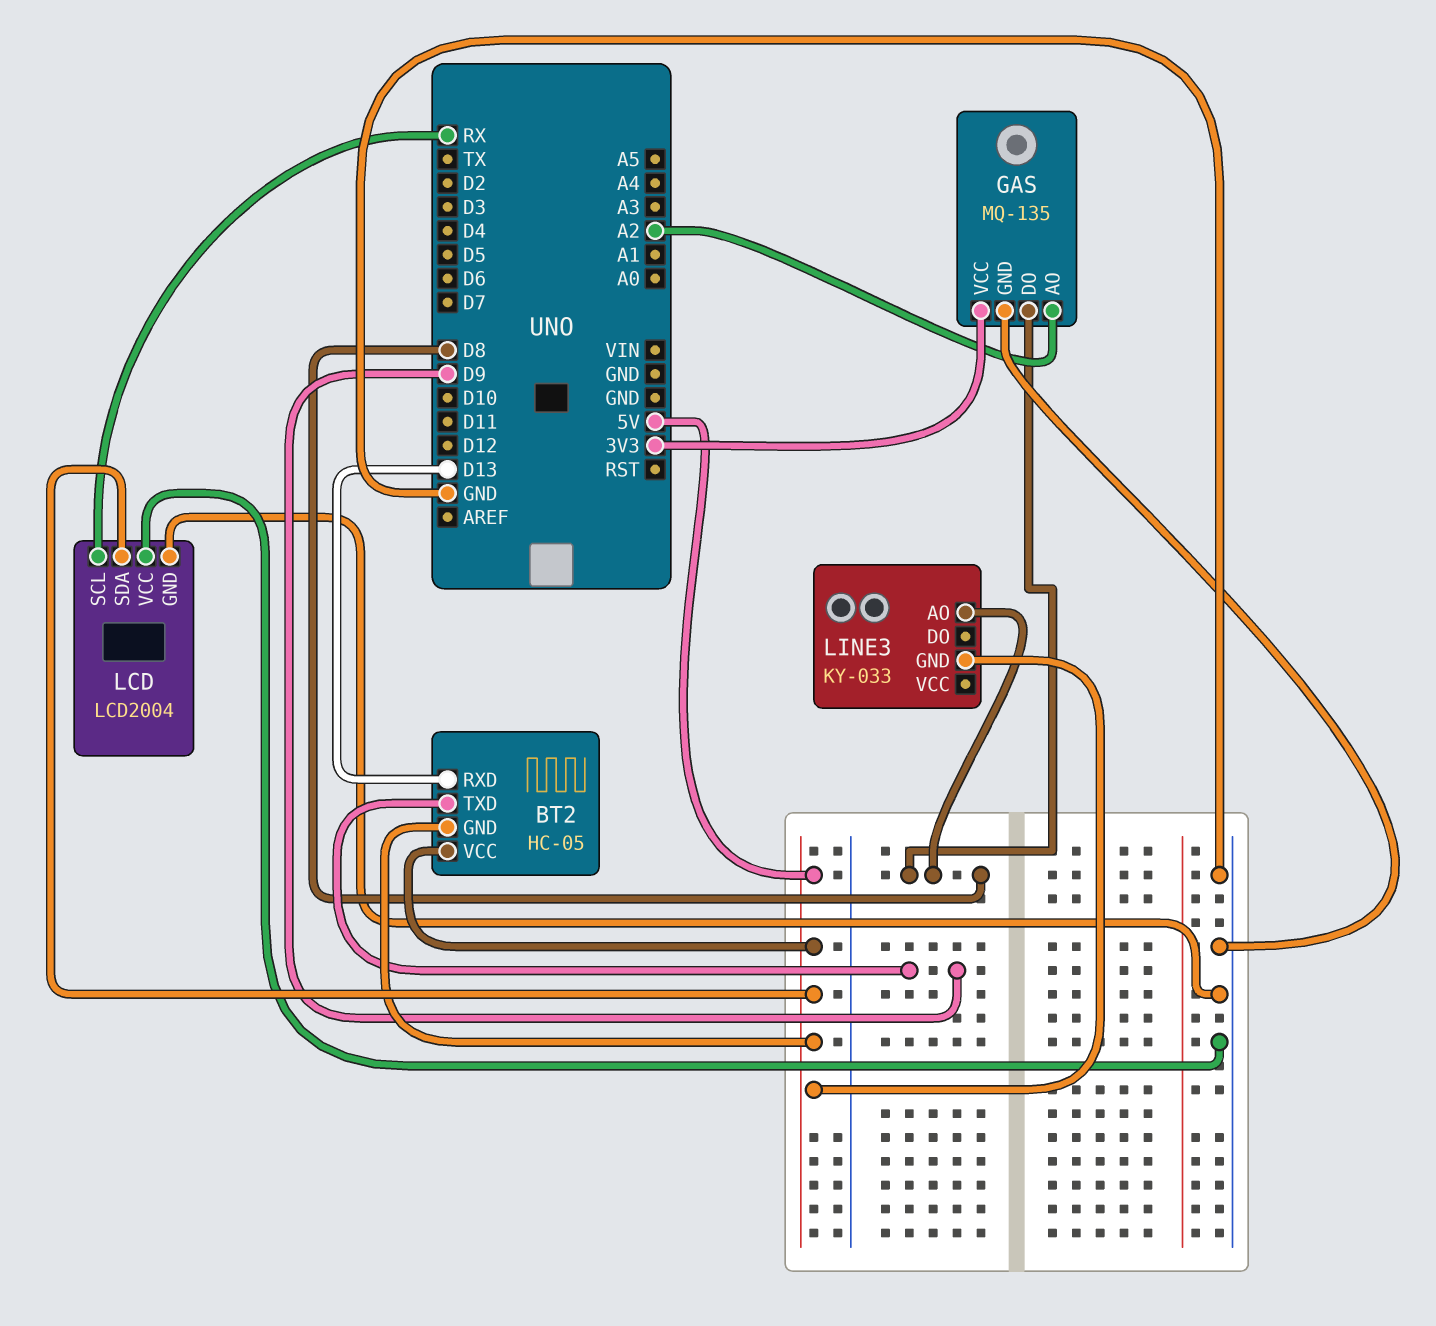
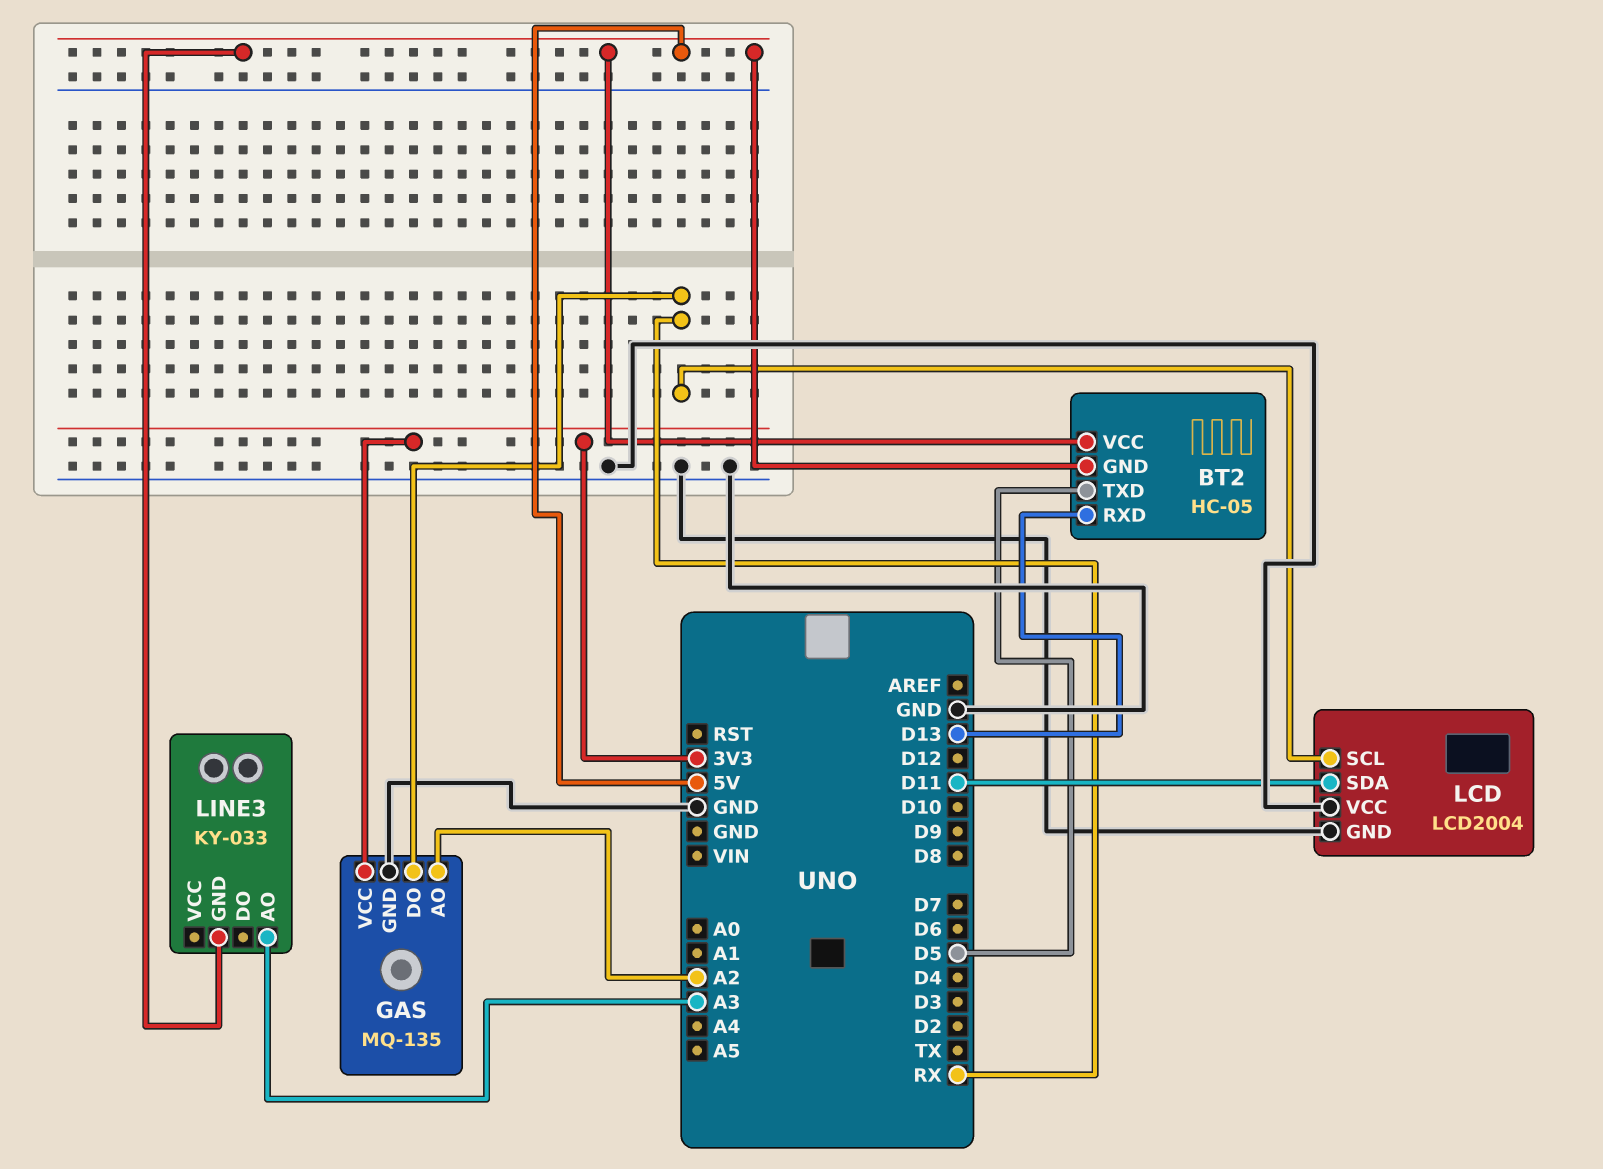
BT2 pin TXD: D9 -> D5
GAS pin DO: D8 -> RX
LCD pin SDA: 5V -> D11
LINE3 pin AO: D8 -> A3

